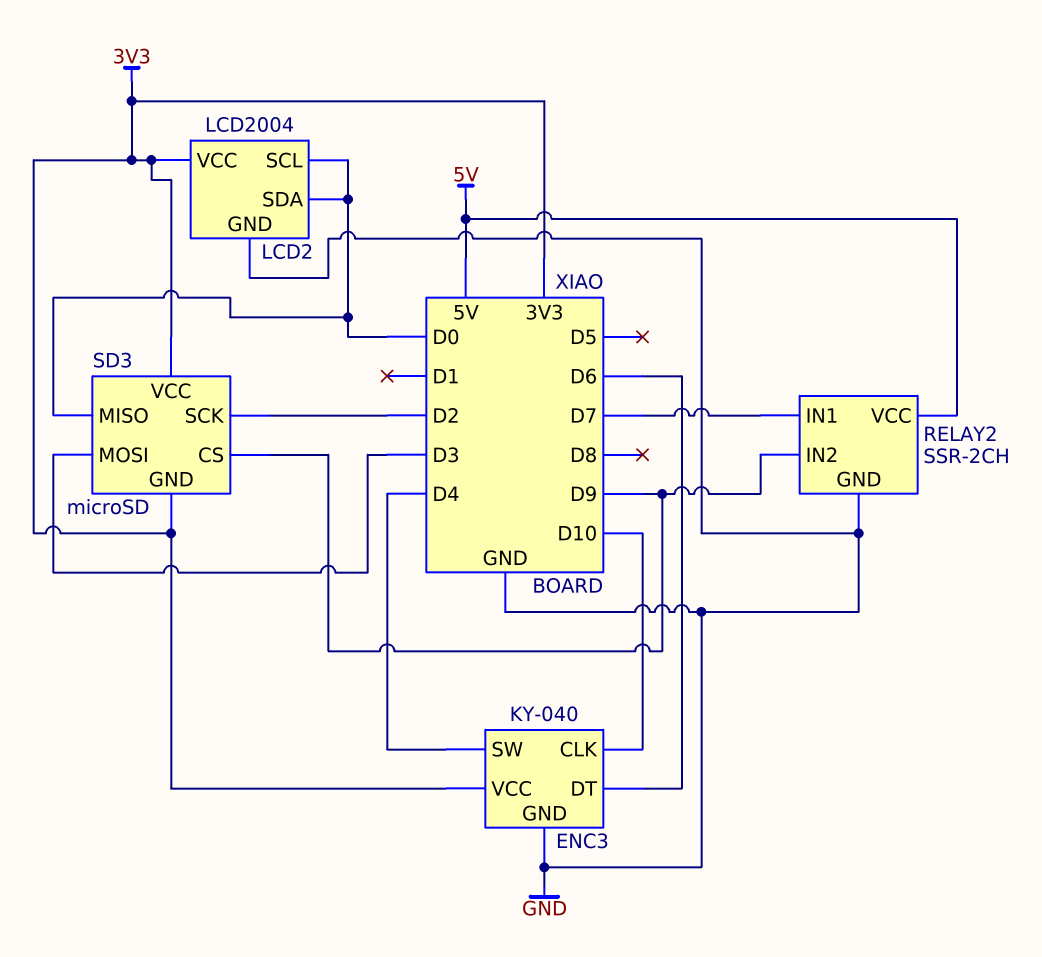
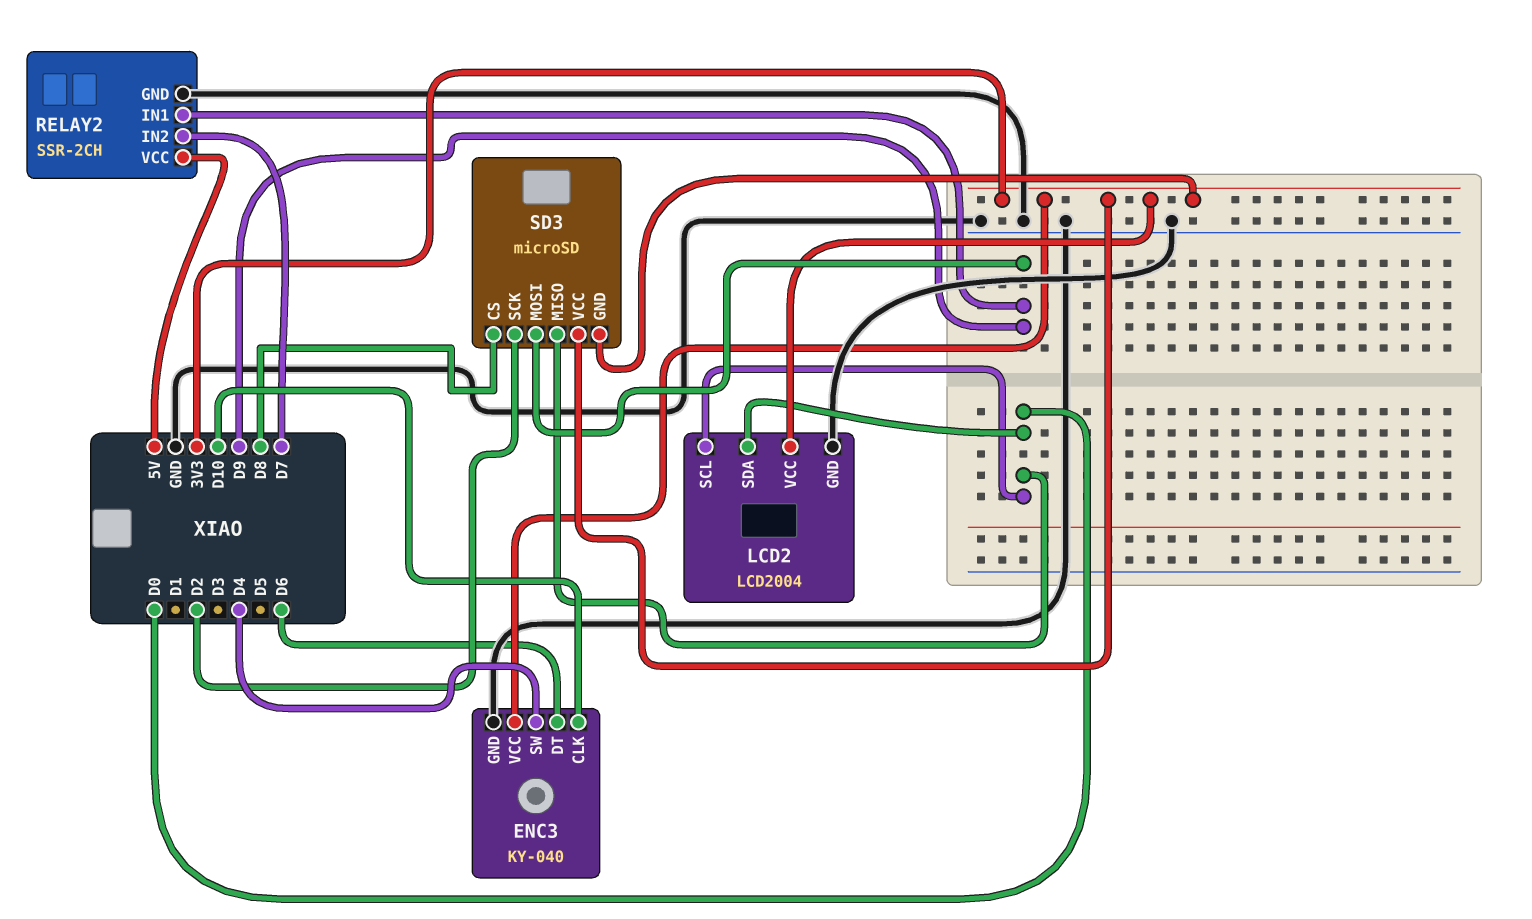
RELAY2 pin IN1: D7 -> D9
RELAY2 pin IN2: D9 -> D7
SD3 pin CS: D9 -> D8
SD3 pin MOSI: D3 -> D9

